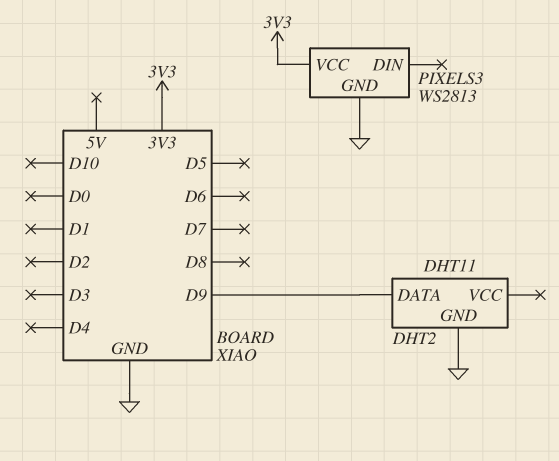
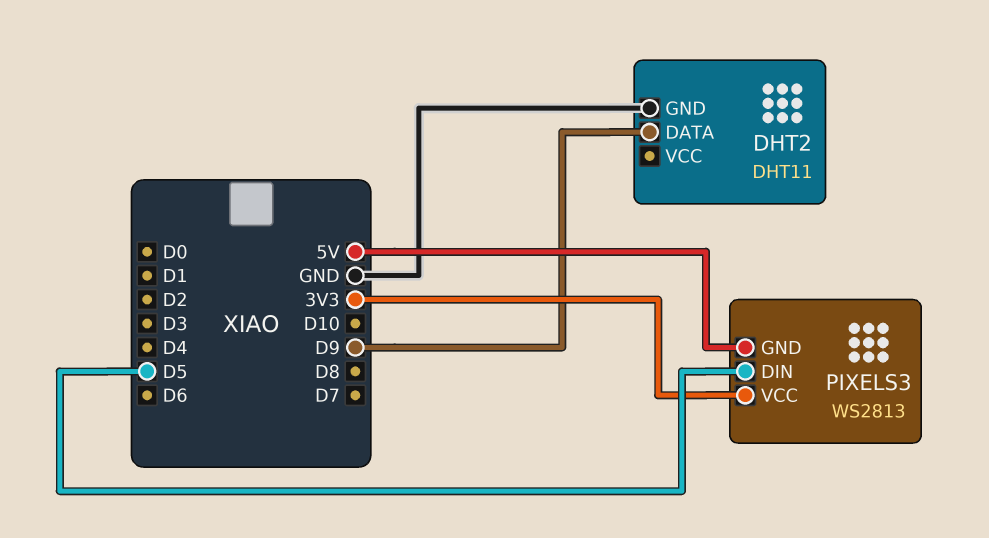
PIXELS3 pin DIN: none -> D5
PIXELS3 pin GND: GND -> 5V

